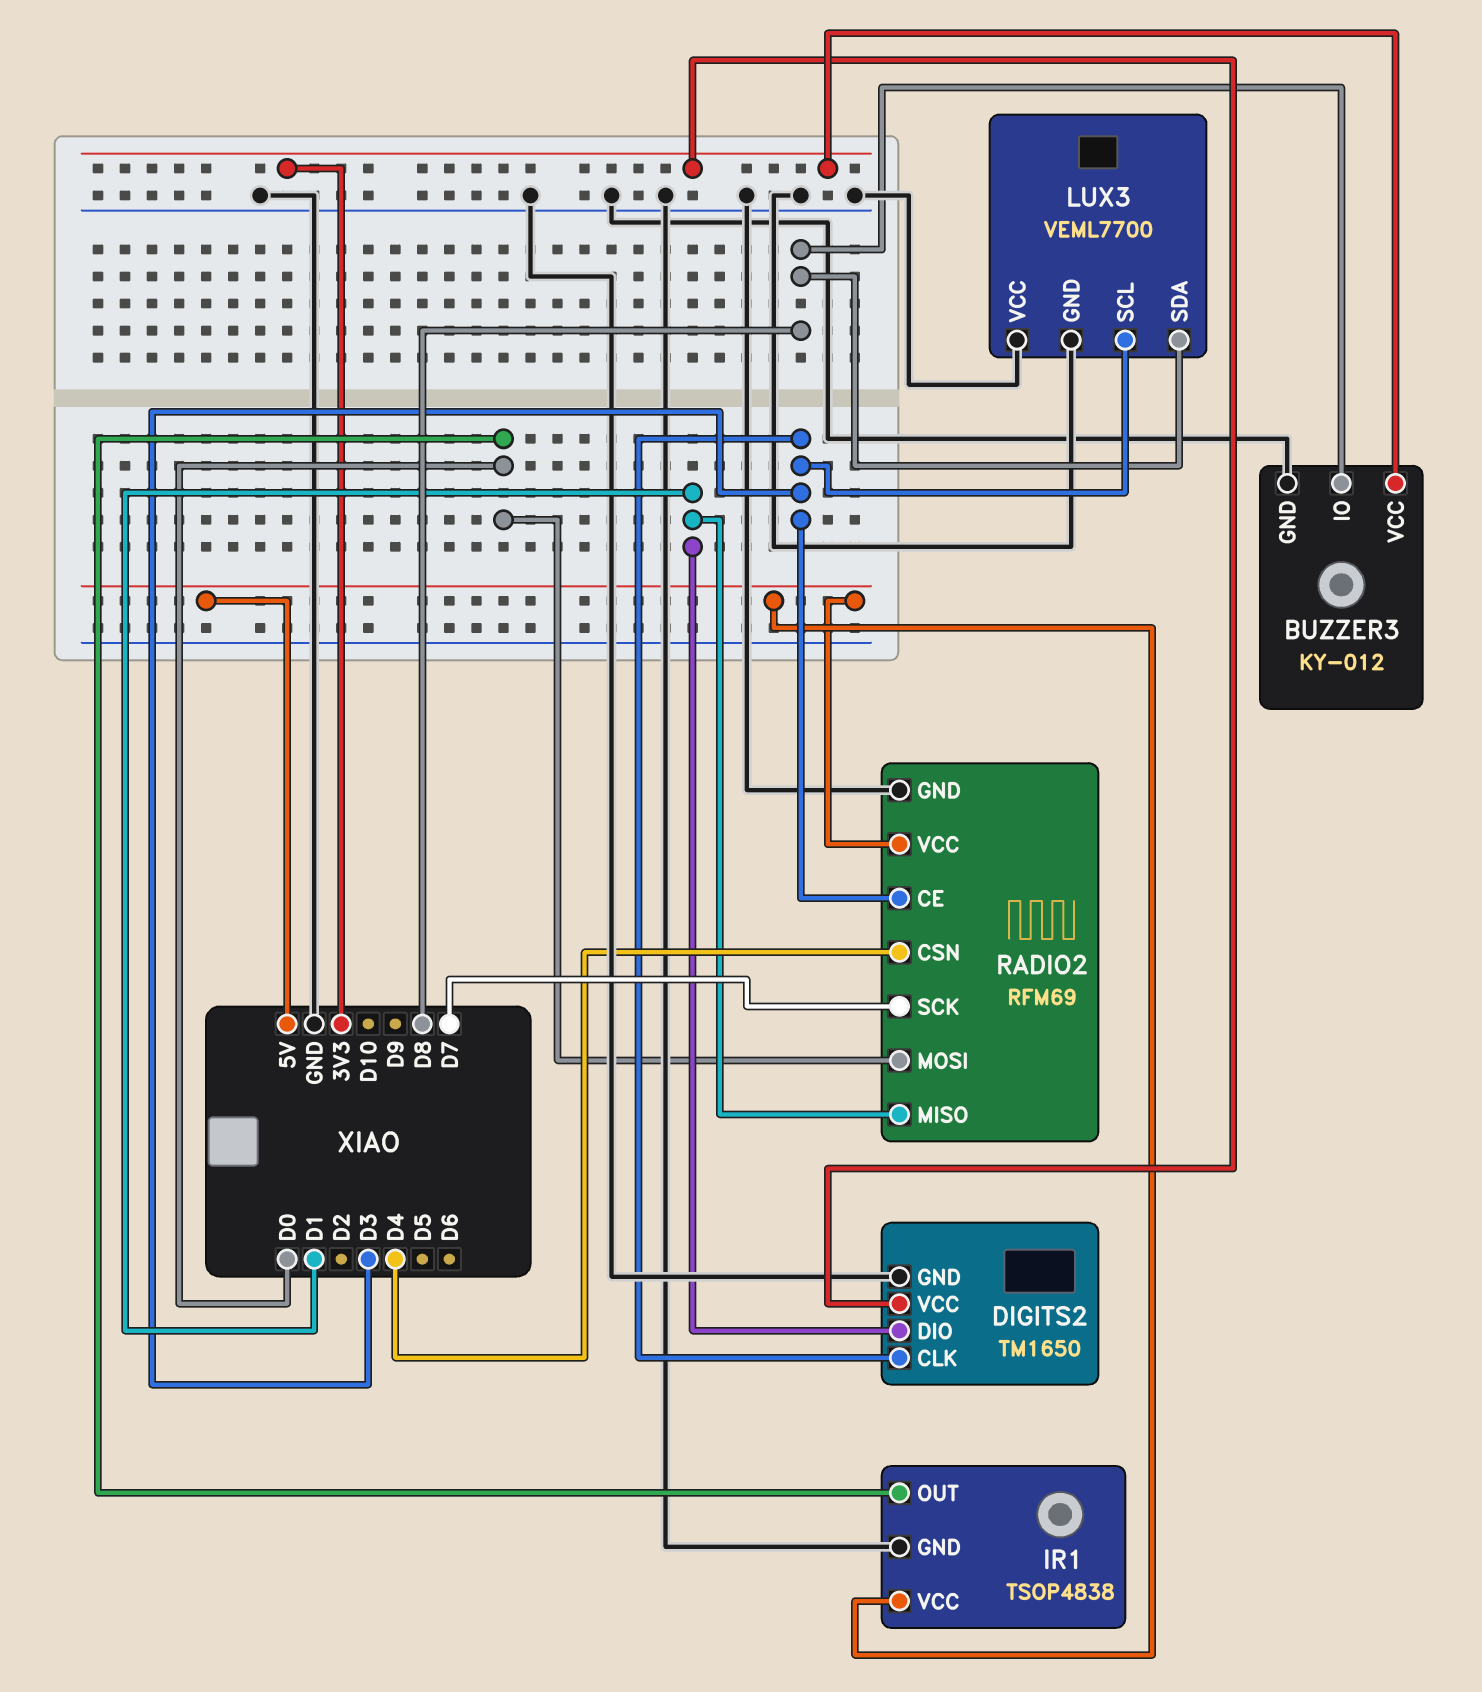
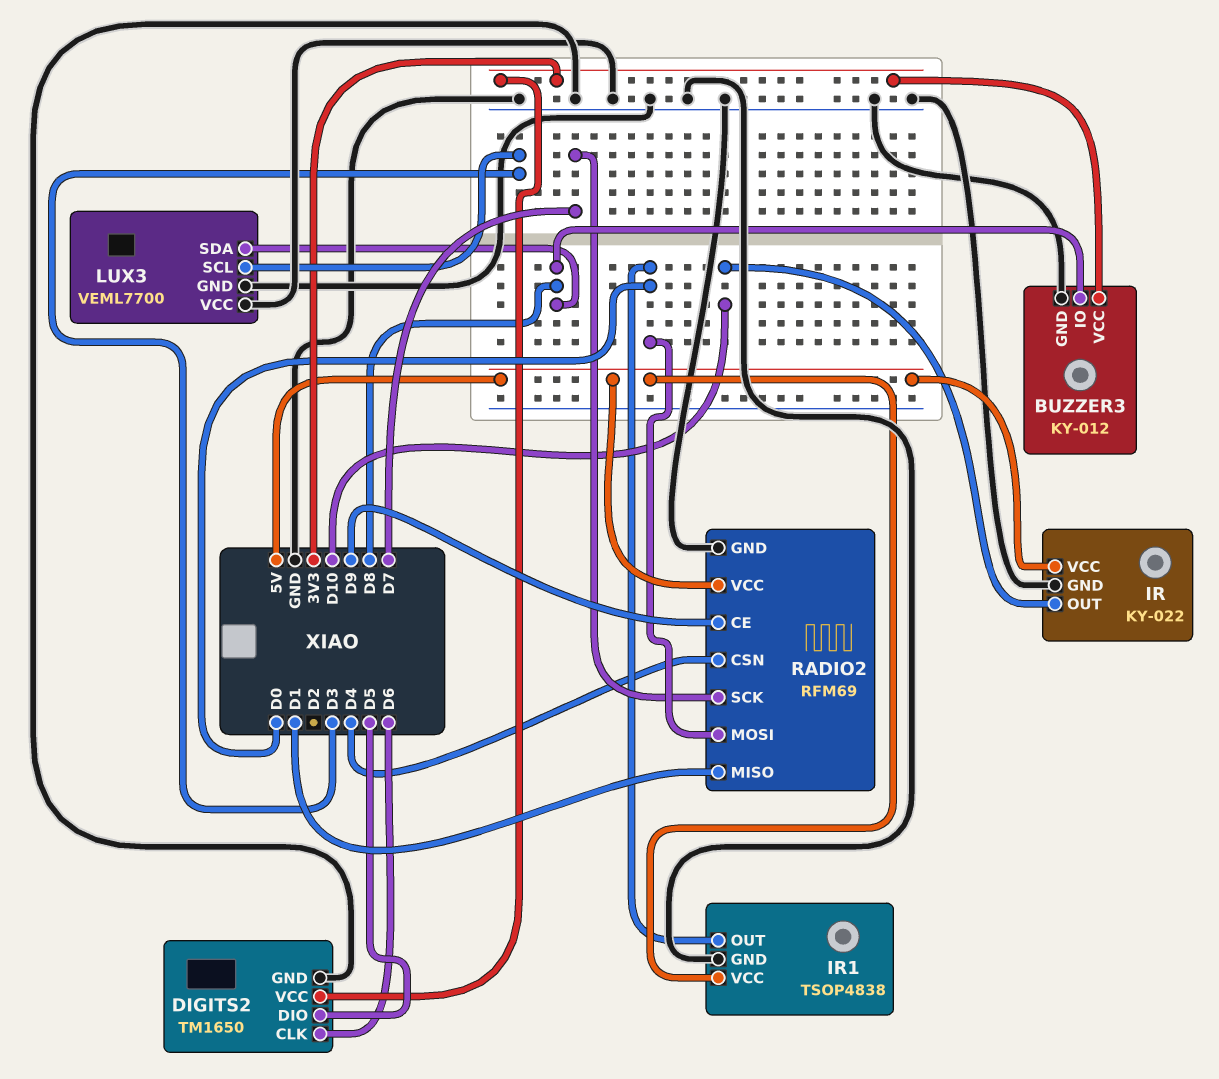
DIGITS2 pin CLK: D3 -> D6
DIGITS2 pin DIO: D1 -> D5
IR: none -> KY-022
IR pin GND: none -> GND
IR pin OUT: none -> D10
IR pin VCC: none -> 5V
RADIO2 pin CE: D3 -> D9

